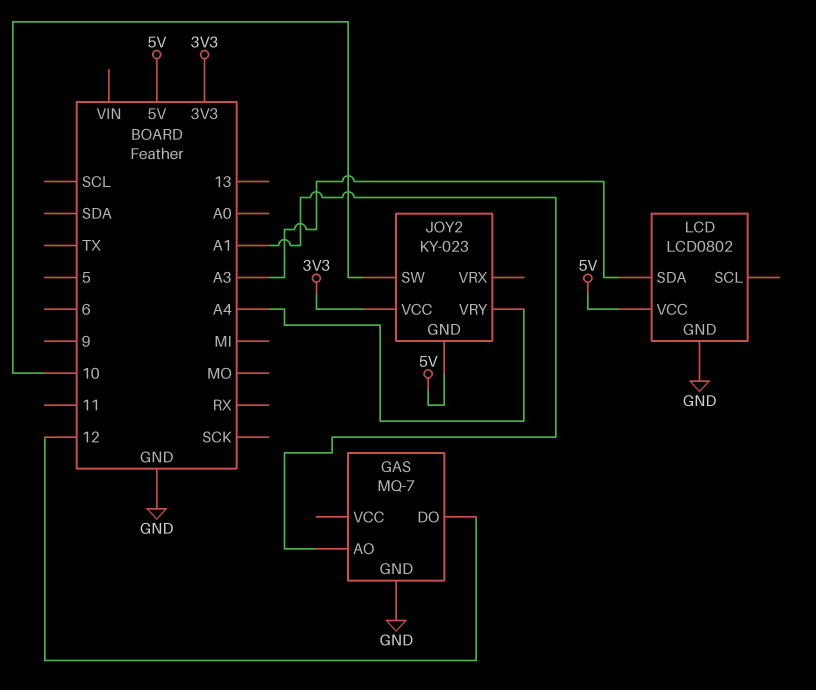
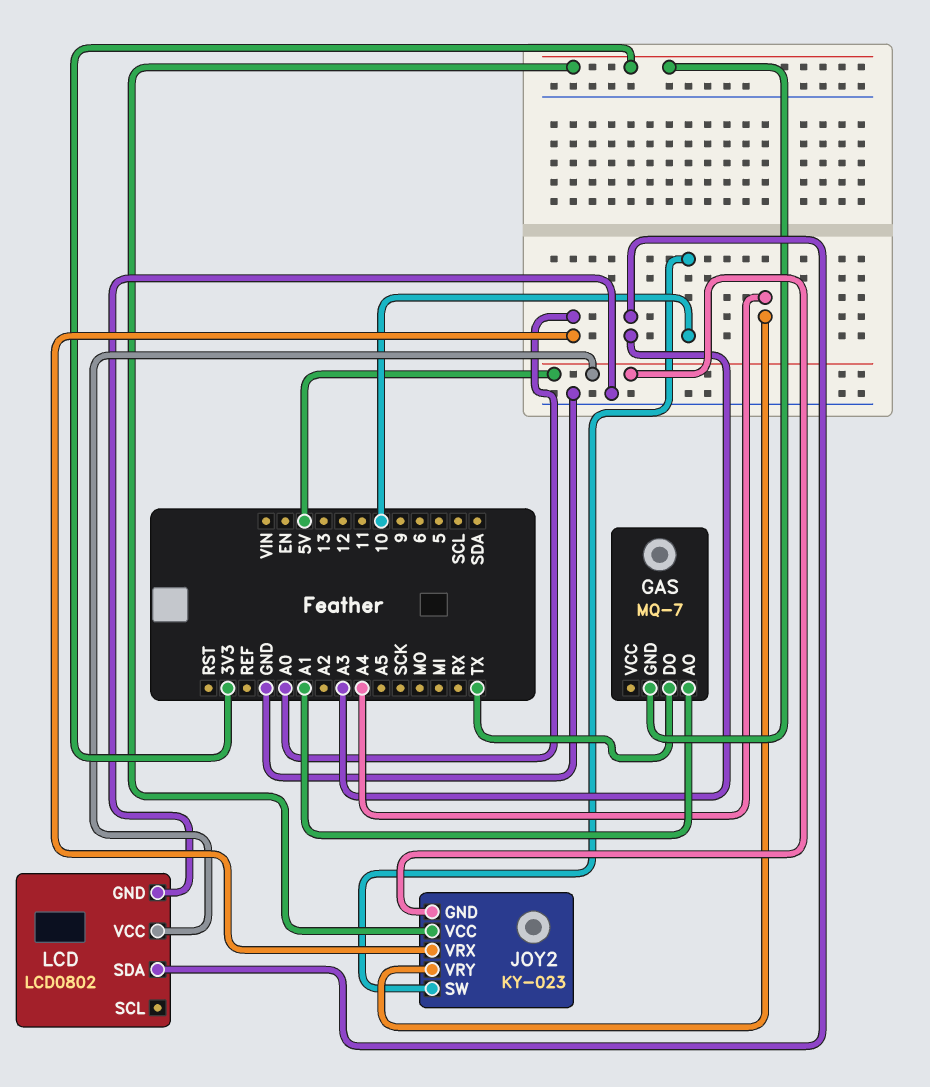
GAS pin DO: 12 -> TX
GAS pin GND: GND -> 3V3
JOY2 pin VRX: none -> A0

